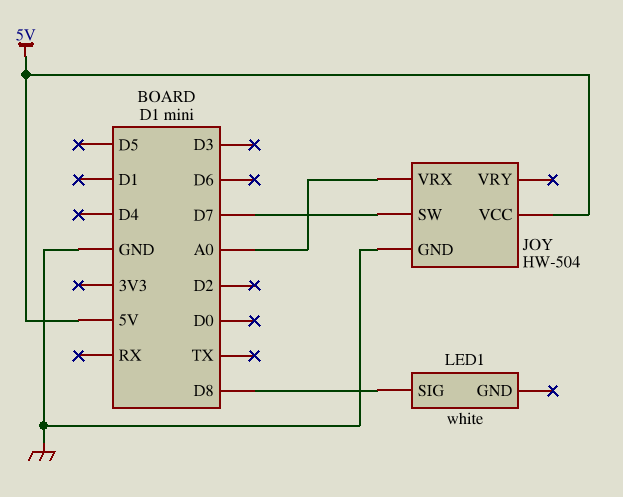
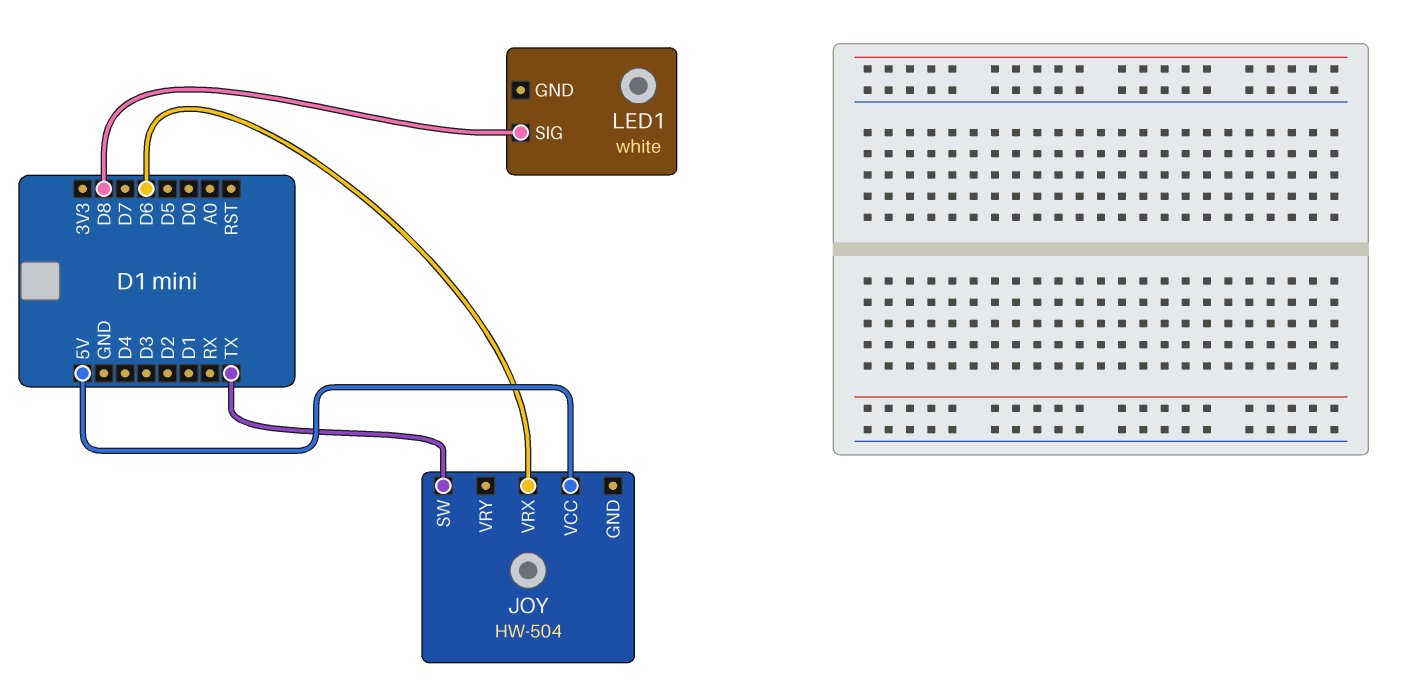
JOY pin GND: GND -> none
JOY pin SW: D7 -> TX
JOY pin VRX: A0 -> D6

